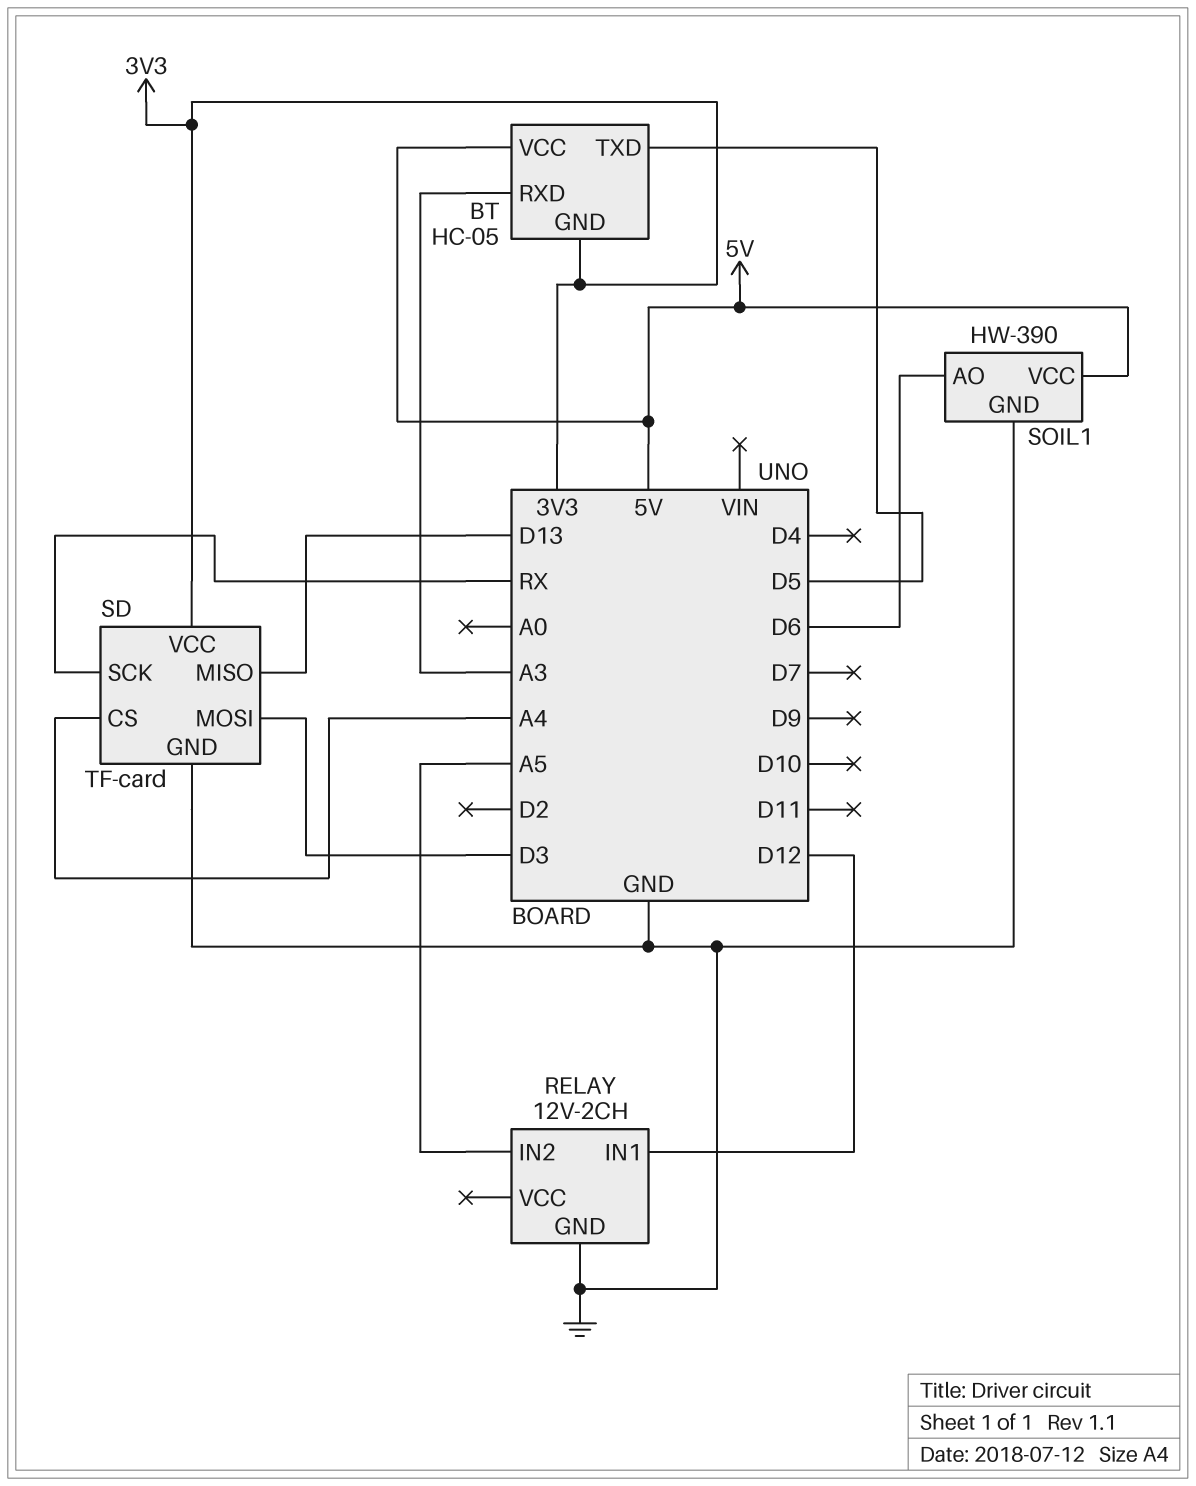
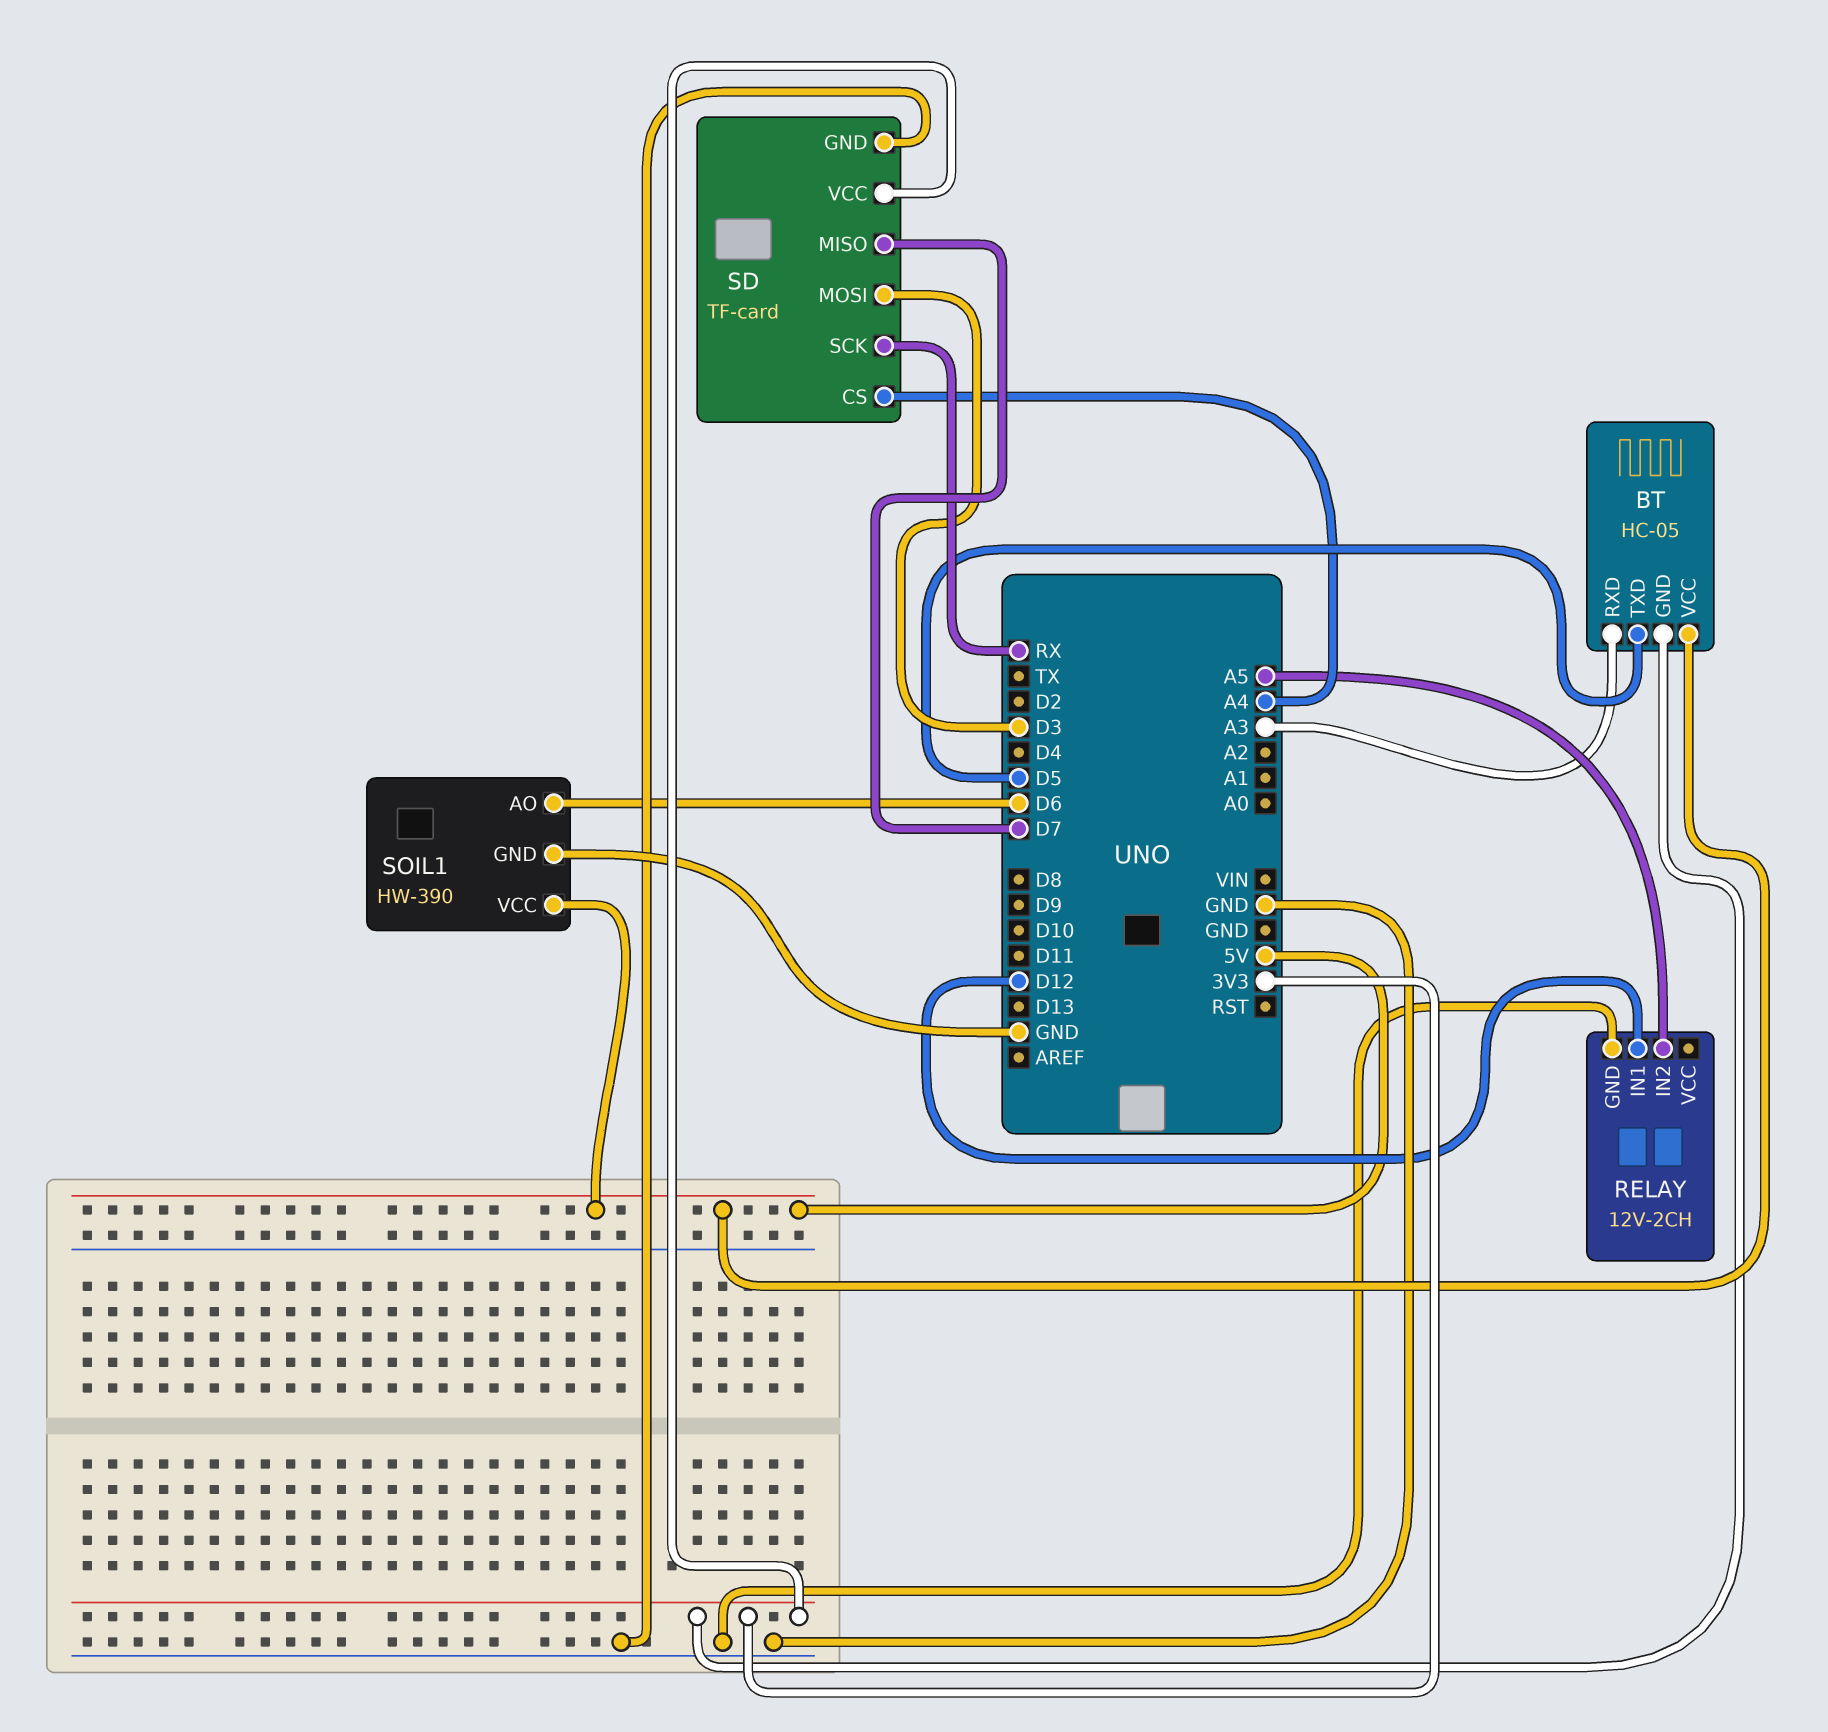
SD pin MISO: D13 -> D7

